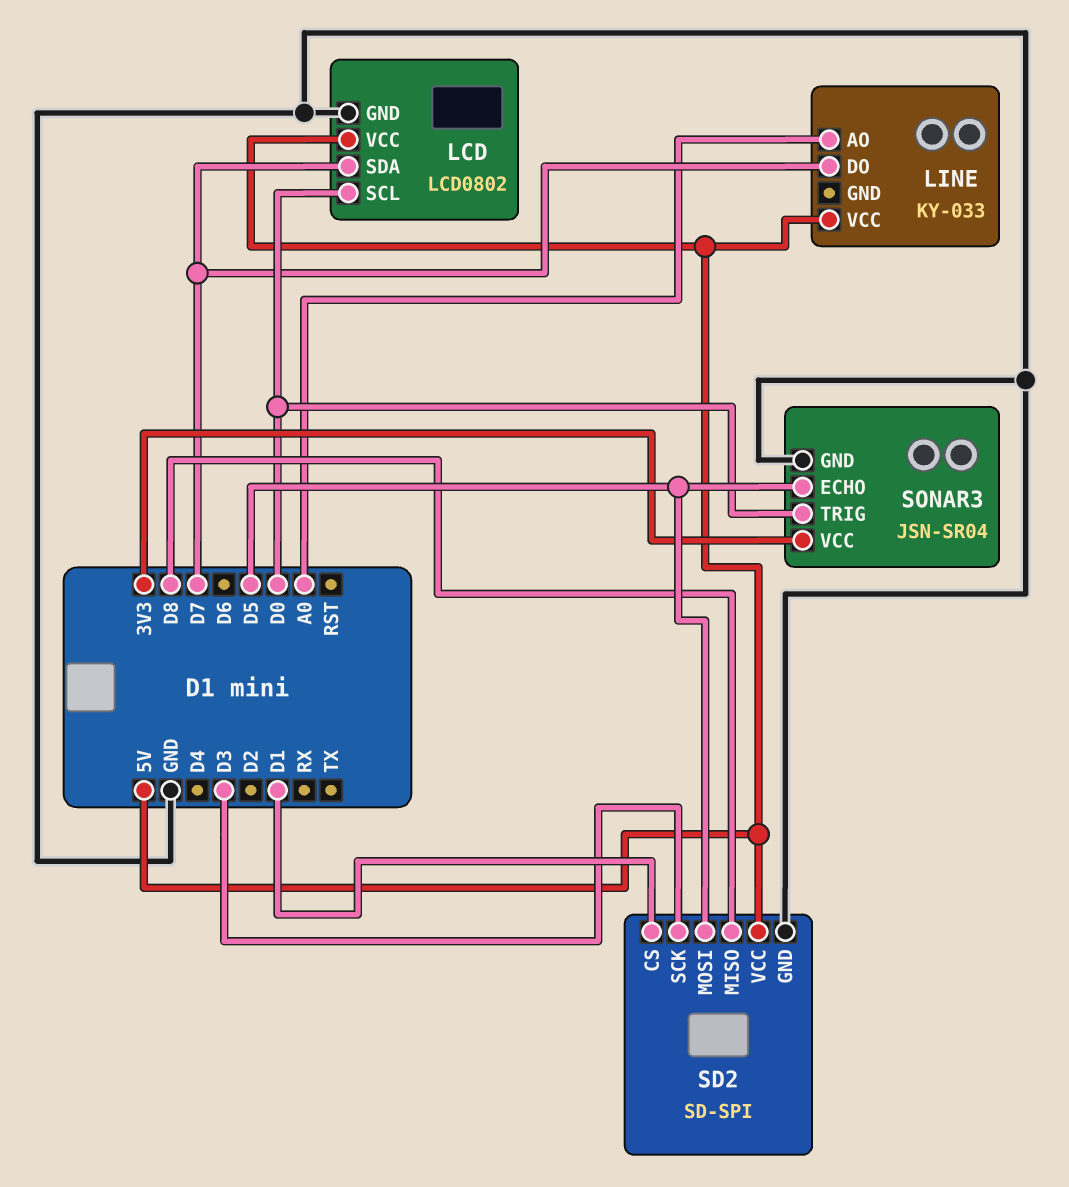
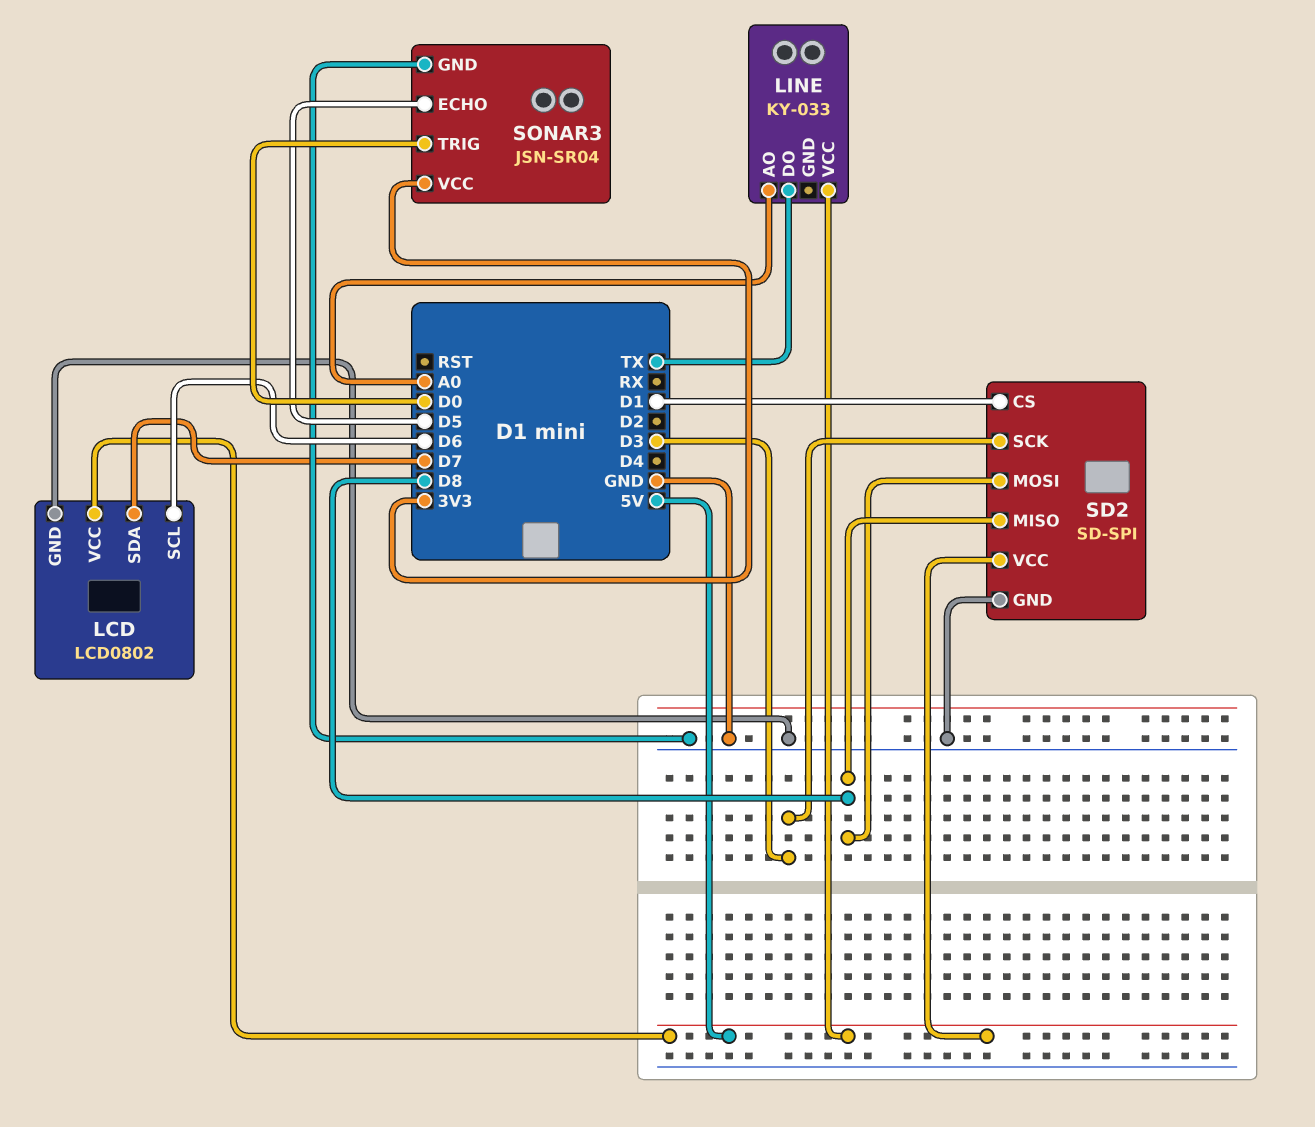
LCD pin SCL: D0 -> D6
LINE pin DO: D7 -> TX
SD2 pin MOSI: D5 -> D8

